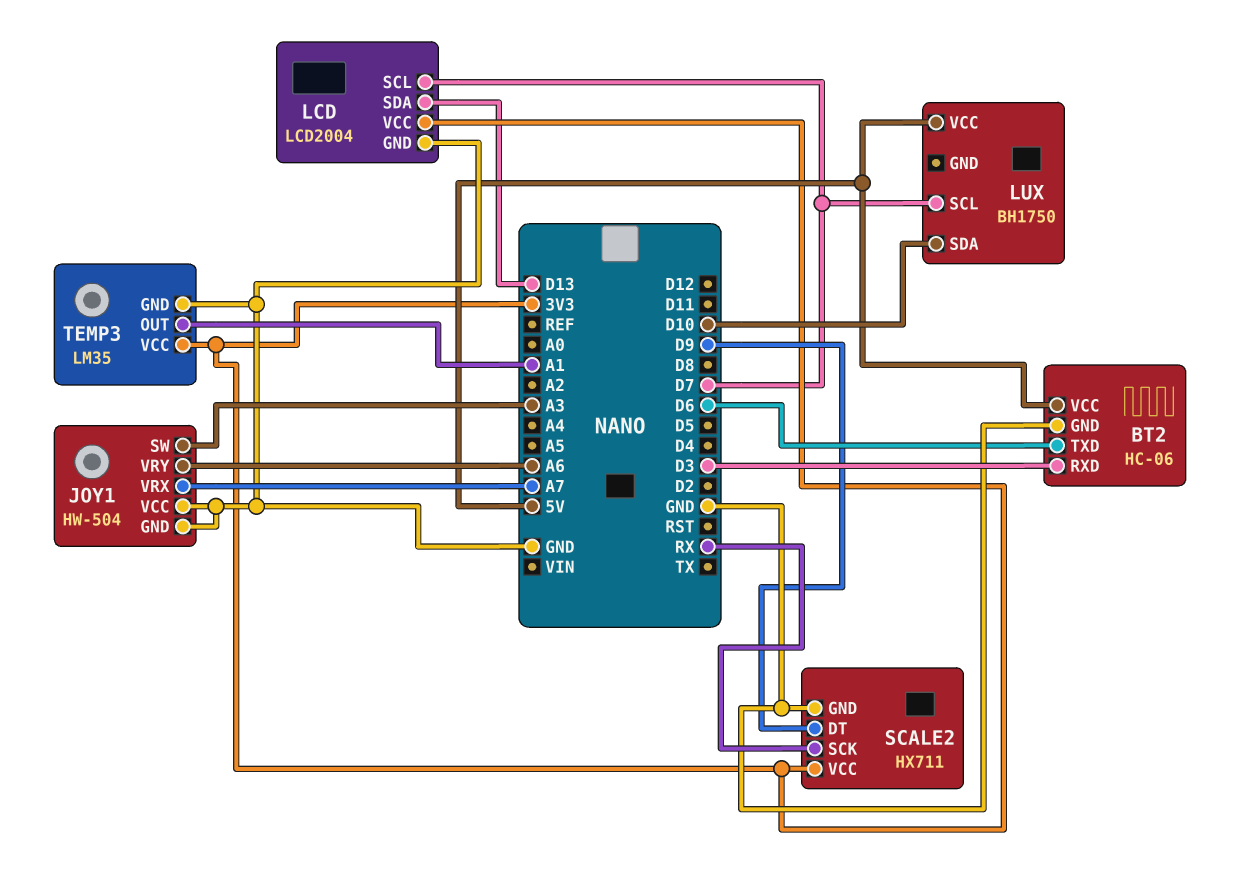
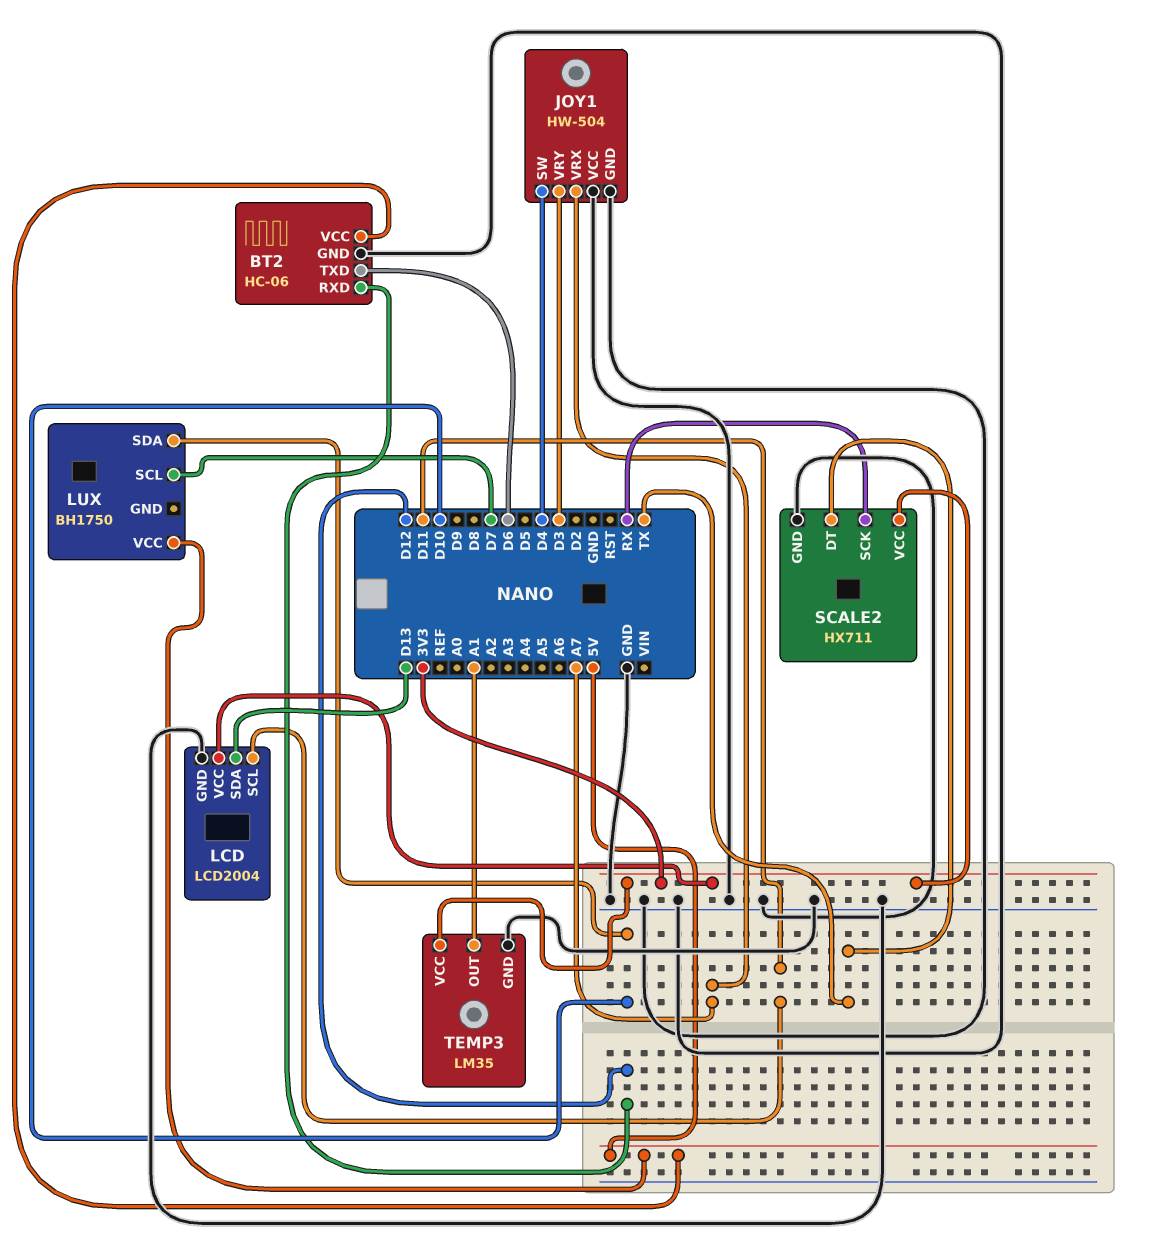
BT2 pin RXD: D3 -> D12
JOY1 pin SW: A3 -> D4
JOY1 pin VRY: A6 -> D3
LCD pin SCL: D7 -> D11
SCALE2 pin DT: D9 -> TX

